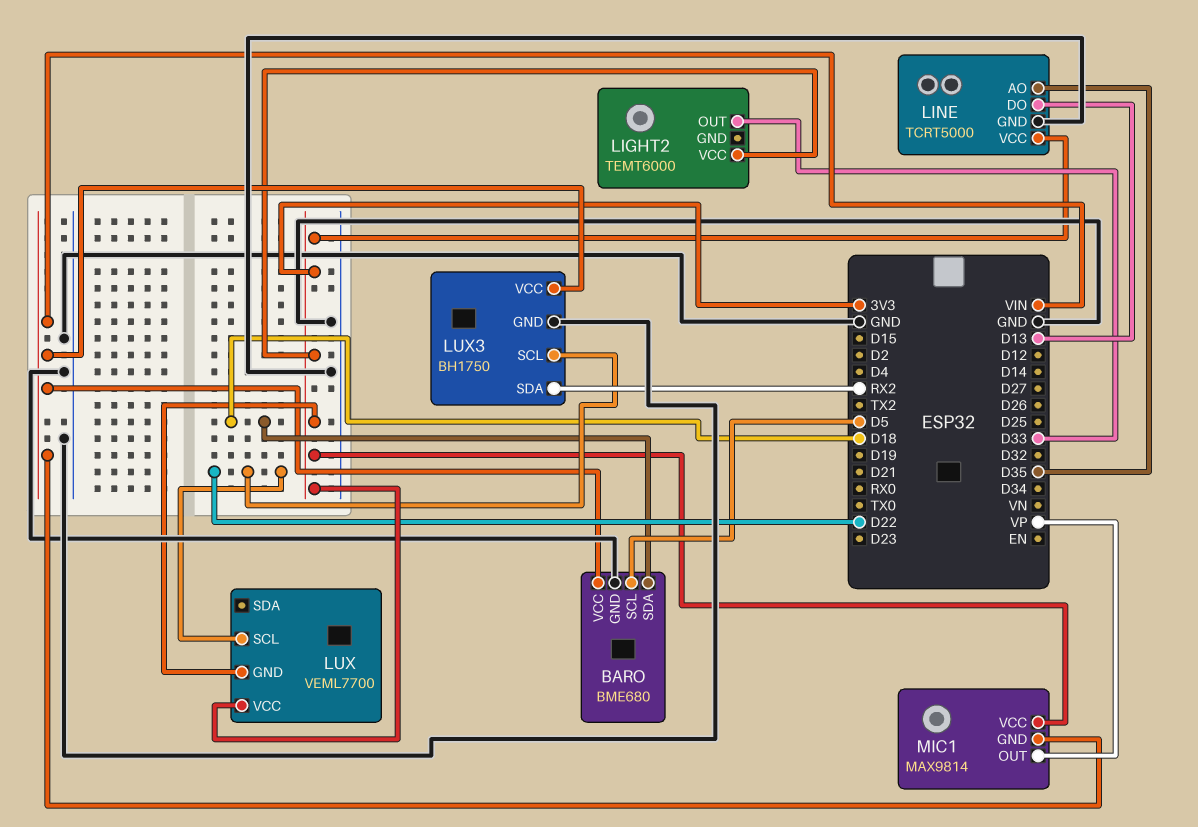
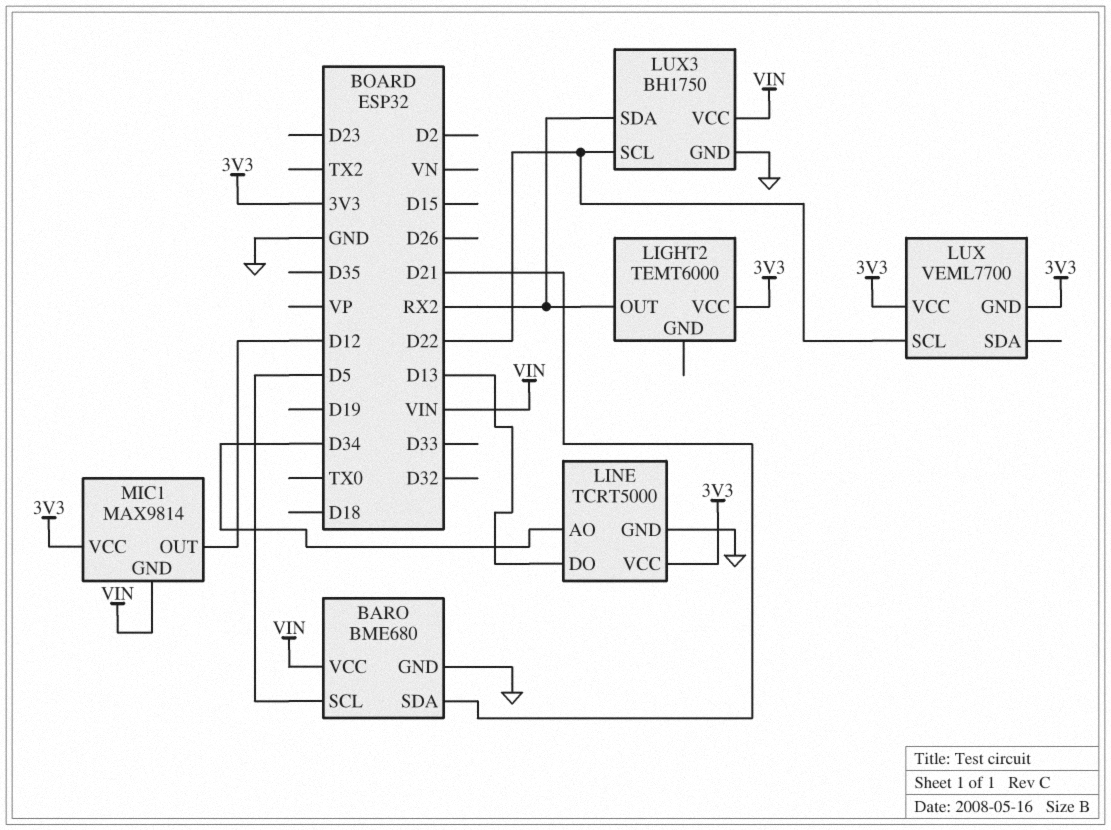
BARO pin SDA: D18 -> D21
LIGHT2 pin OUT: D33 -> RX2
LINE pin AO: D35 -> D34
MIC1 pin OUT: VP -> D12

